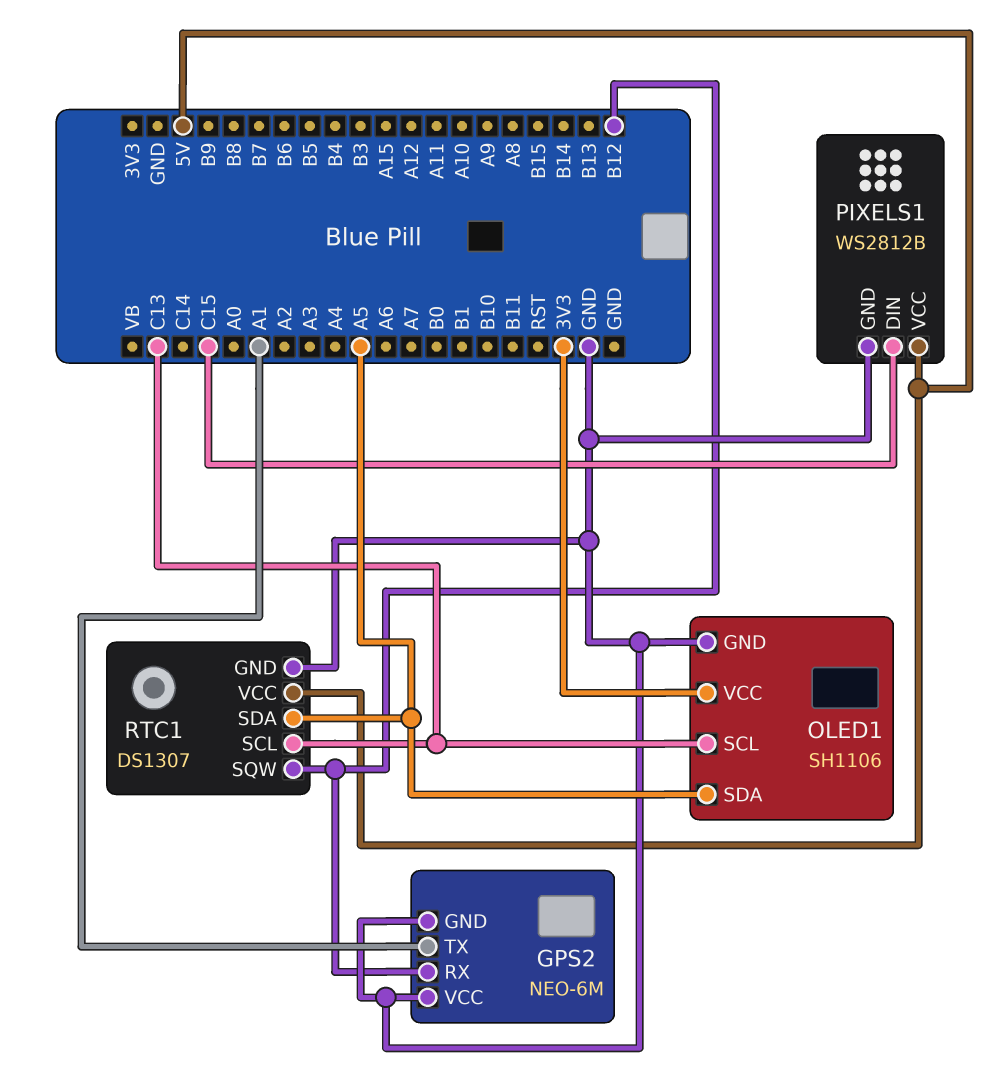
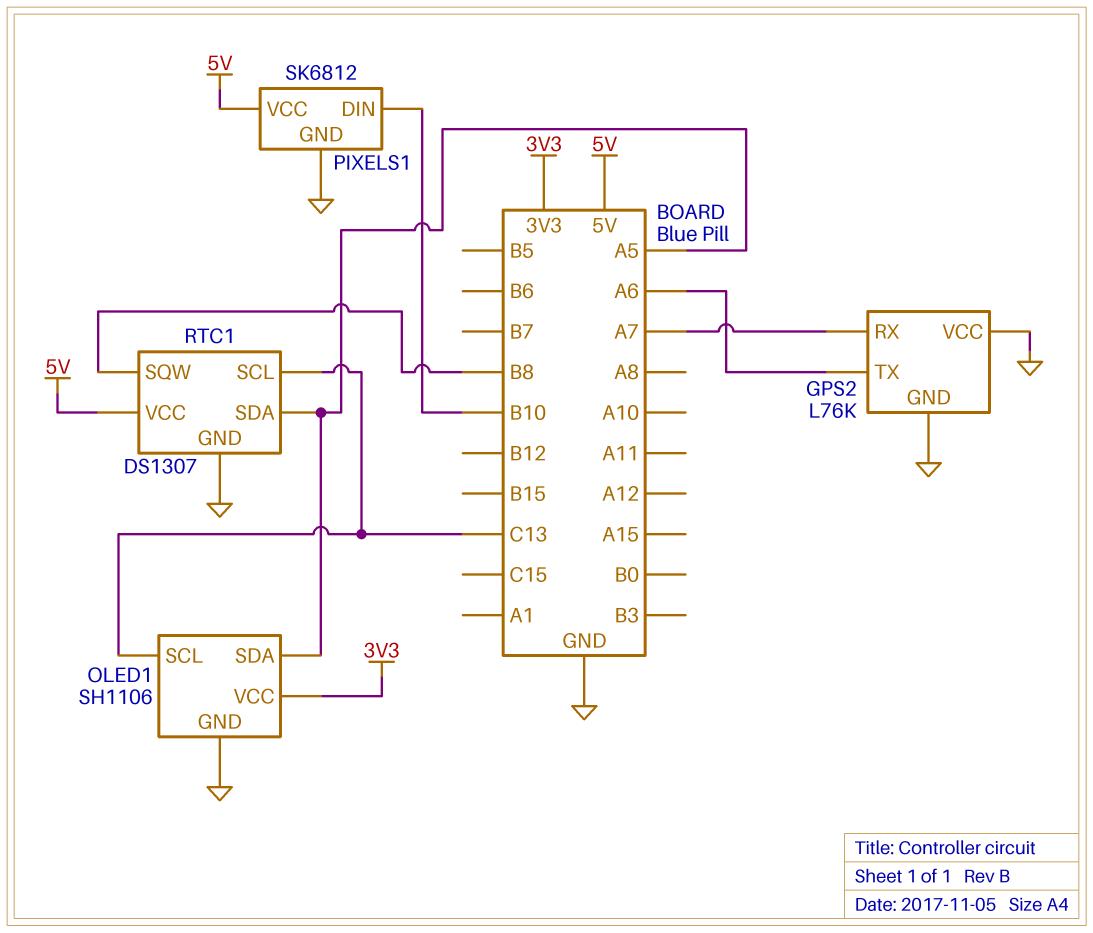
GPS2: NEO-6M -> L76K
GPS2 pin RX: B12 -> A7
GPS2 pin TX: A1 -> A6
PIXELS1: WS2812B -> SK6812
PIXELS1 pin DIN: C15 -> B10
RTC1 pin SQW: B12 -> B8

